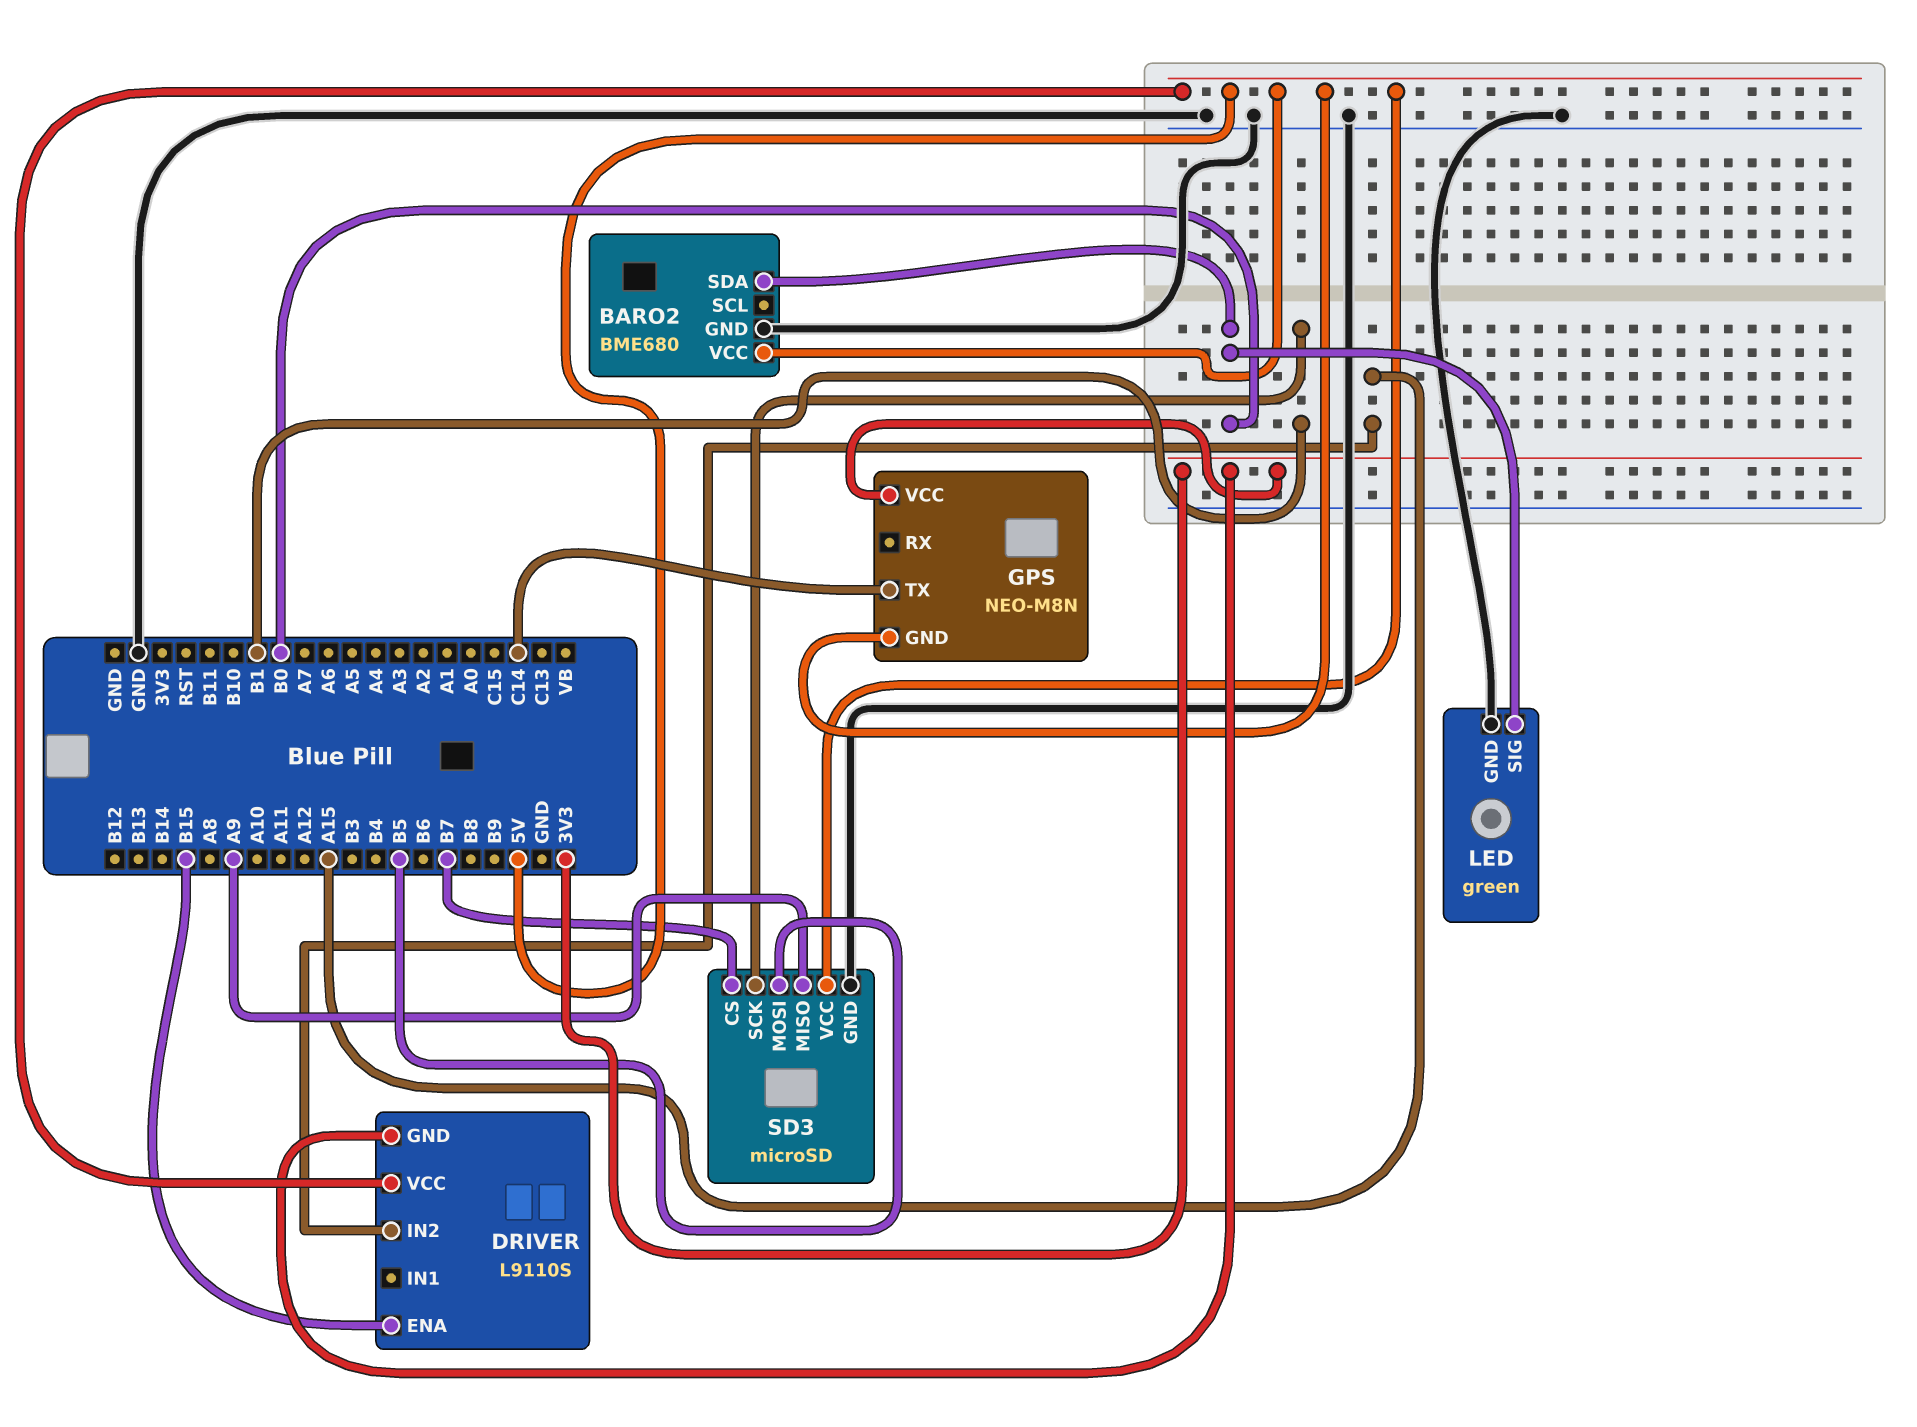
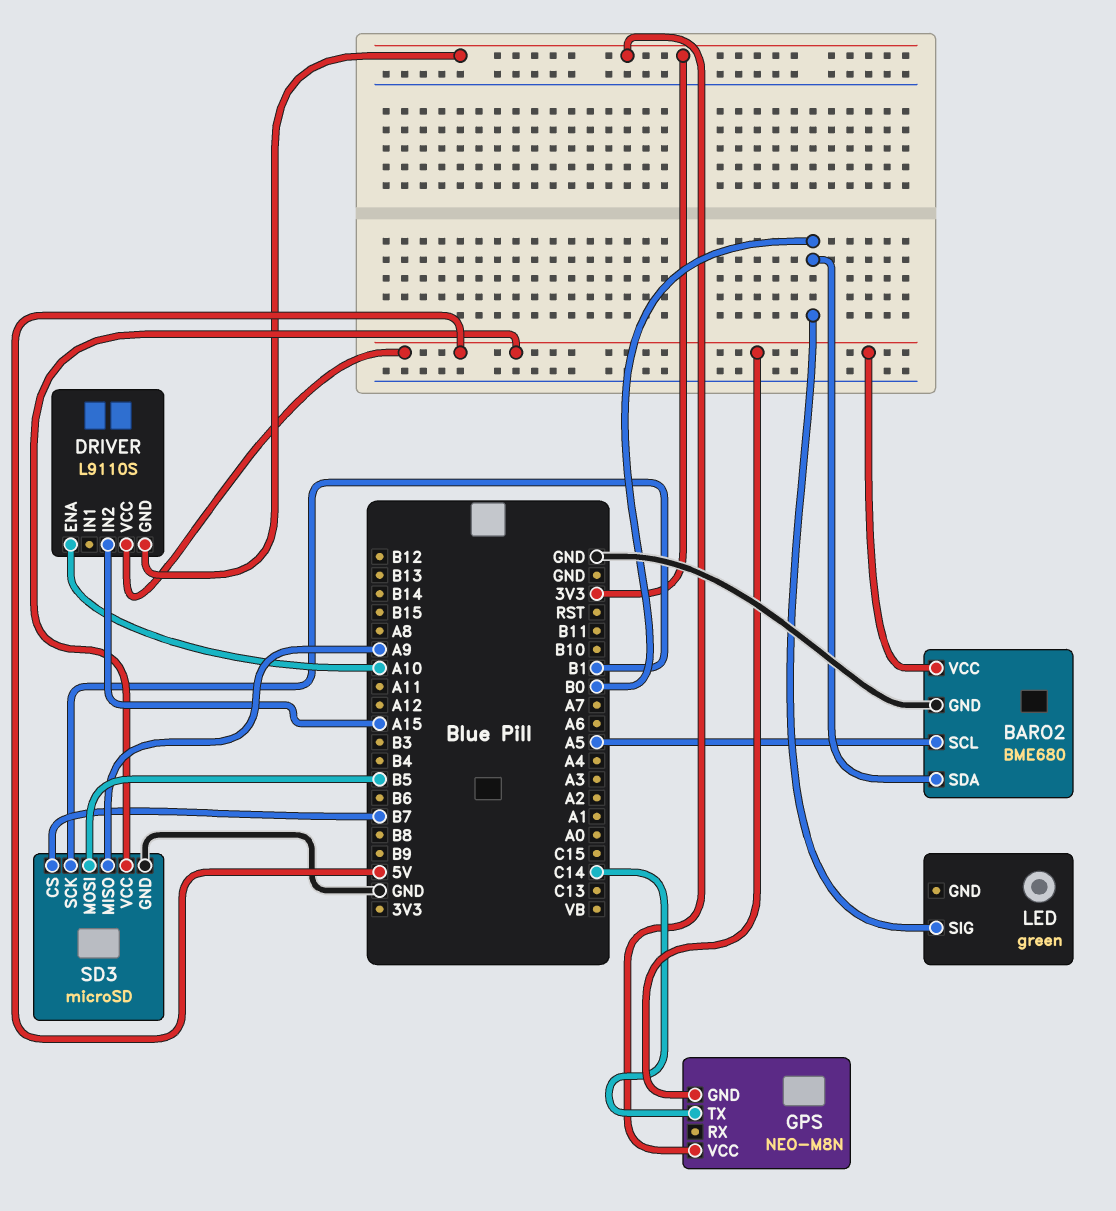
BARO2 pin SCL: none -> A5
DRIVER pin ENA: B15 -> A10
LED pin GND: GND -> none

